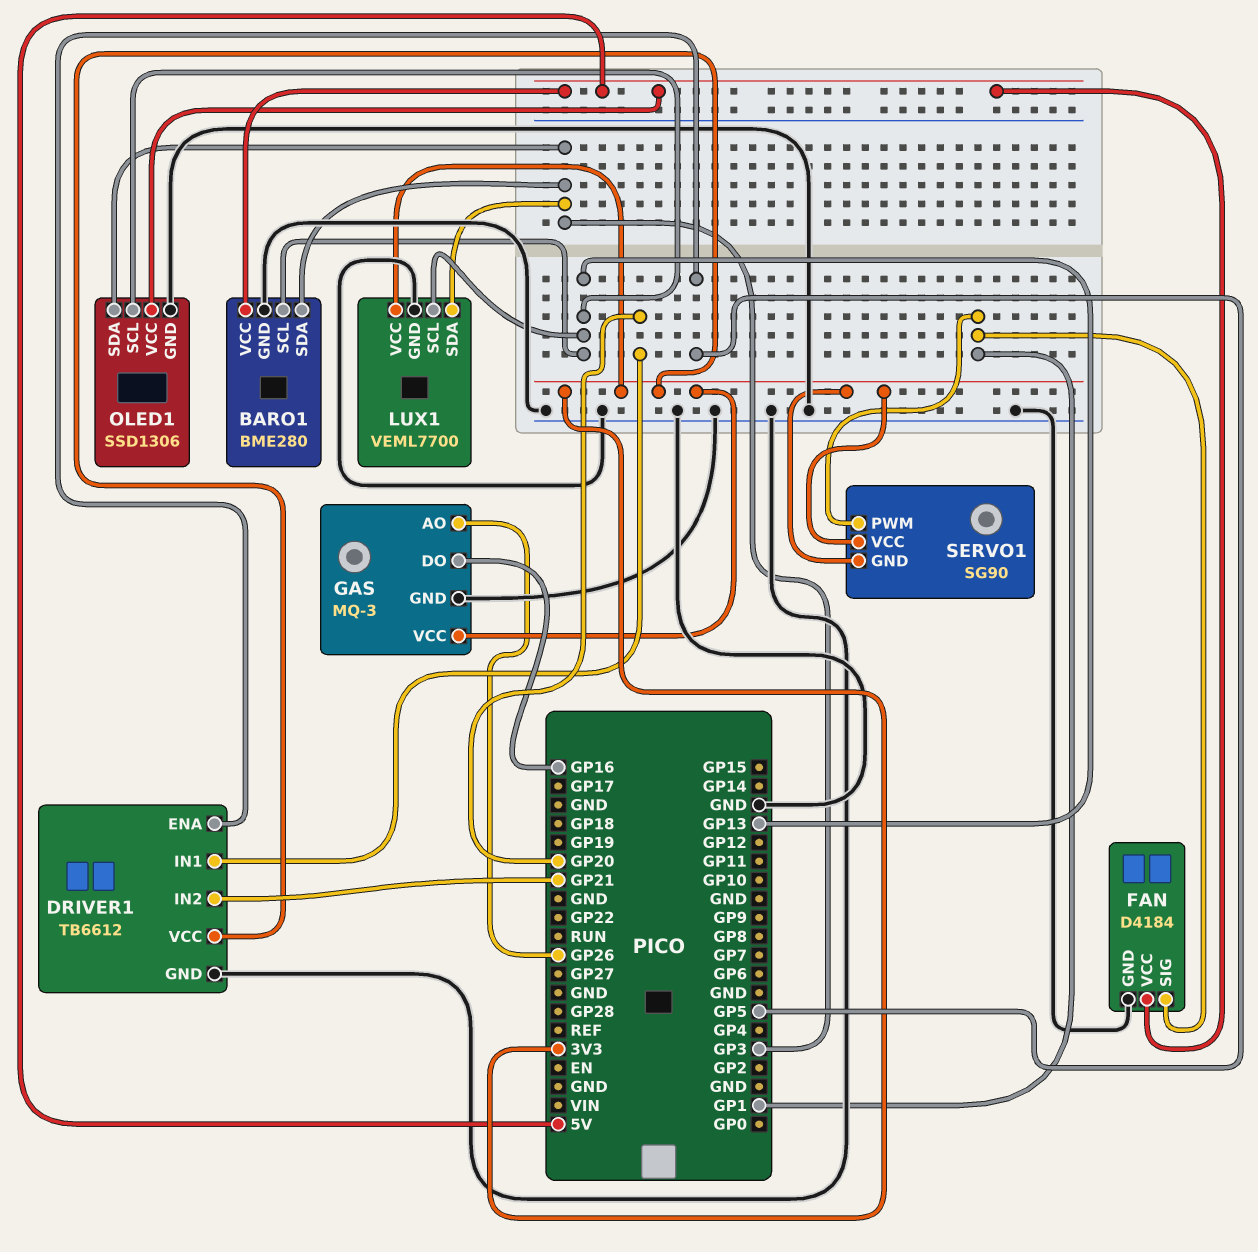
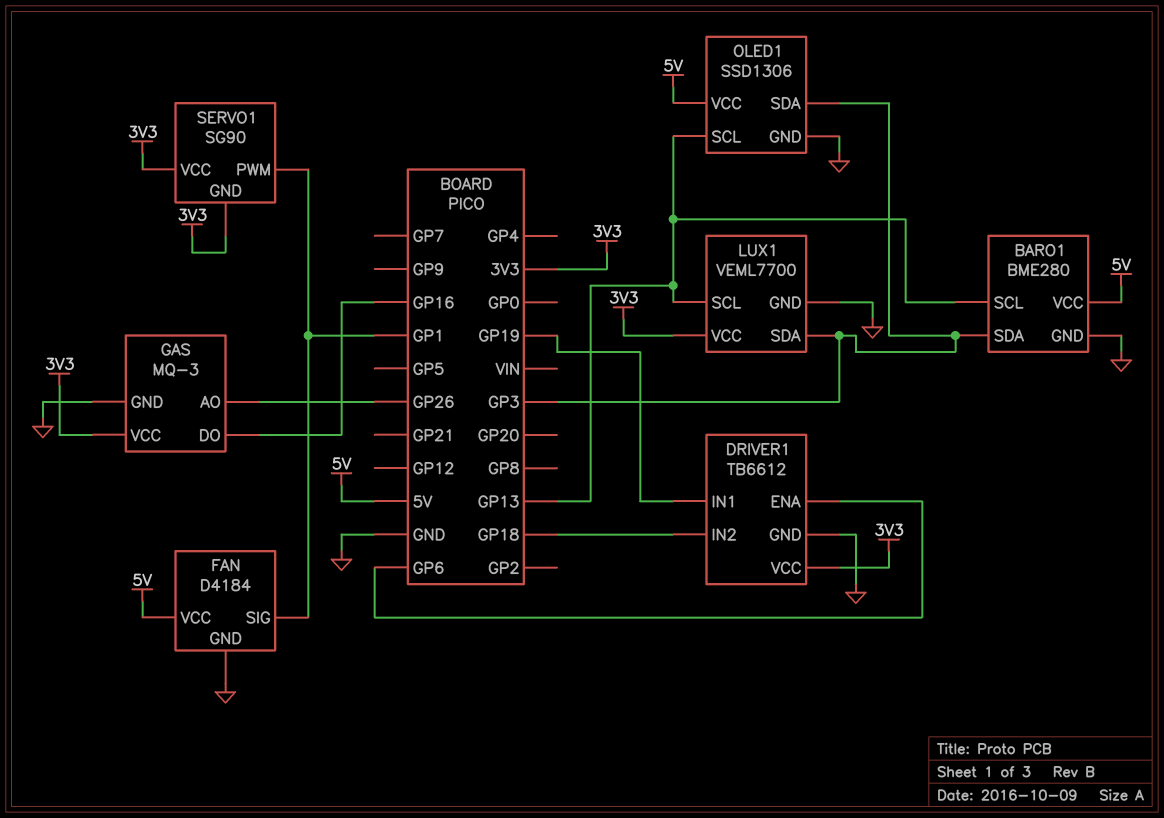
DRIVER1 pin ENA: GP5 -> GP6
DRIVER1 pin IN1: GP20 -> GP19
DRIVER1 pin IN2: GP21 -> GP18

